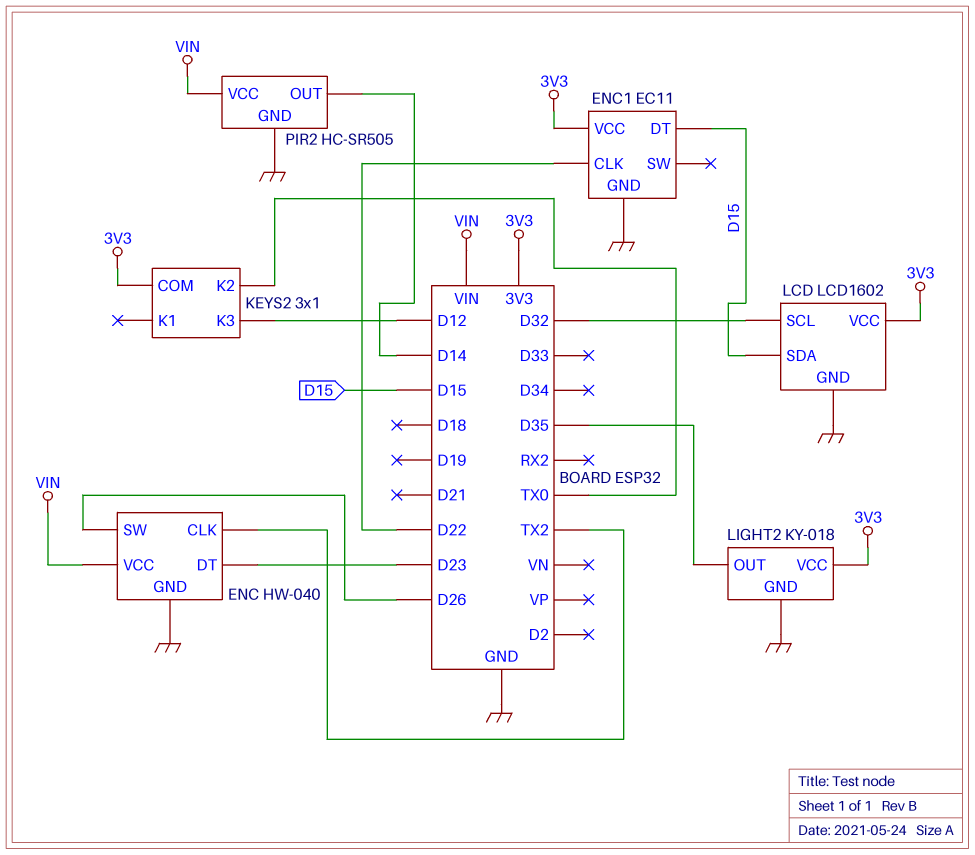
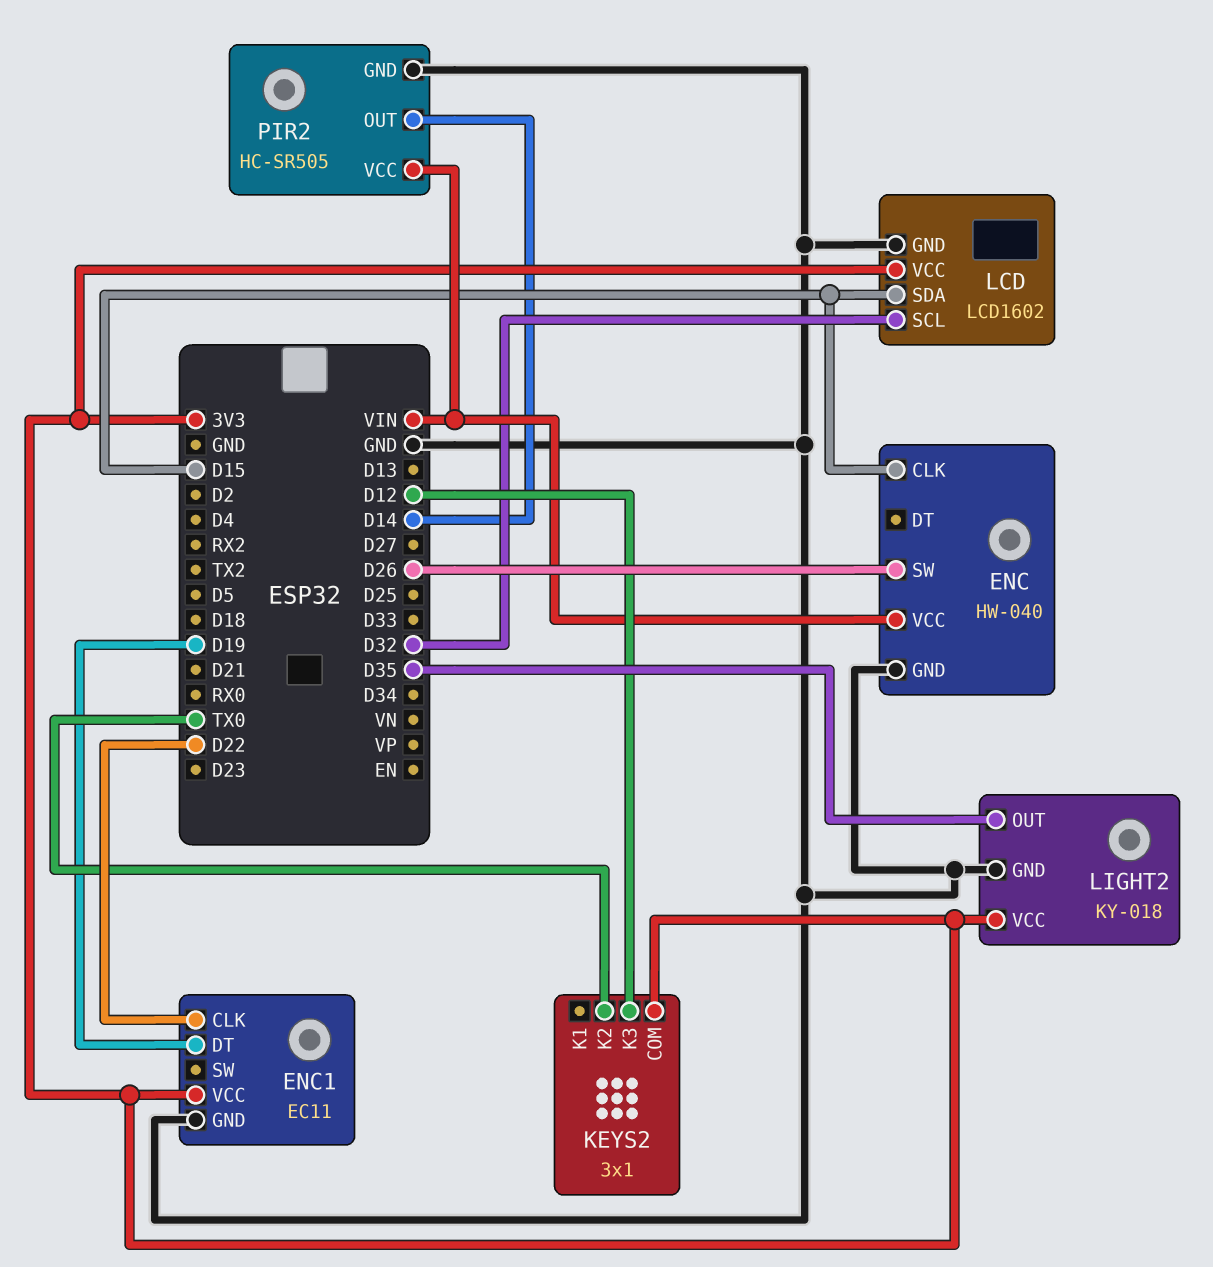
ENC pin CLK: TX2 -> D15
ENC pin DT: D23 -> none
ENC1 pin DT: D15 -> D19

